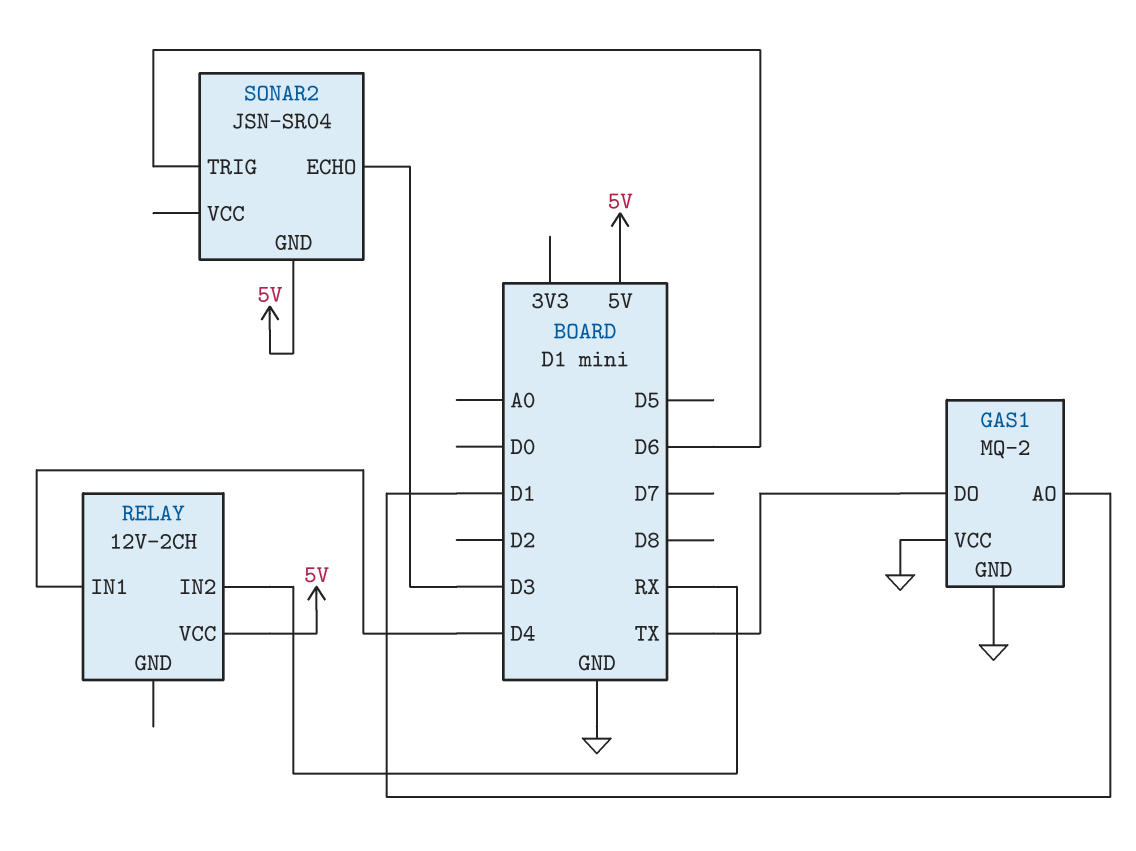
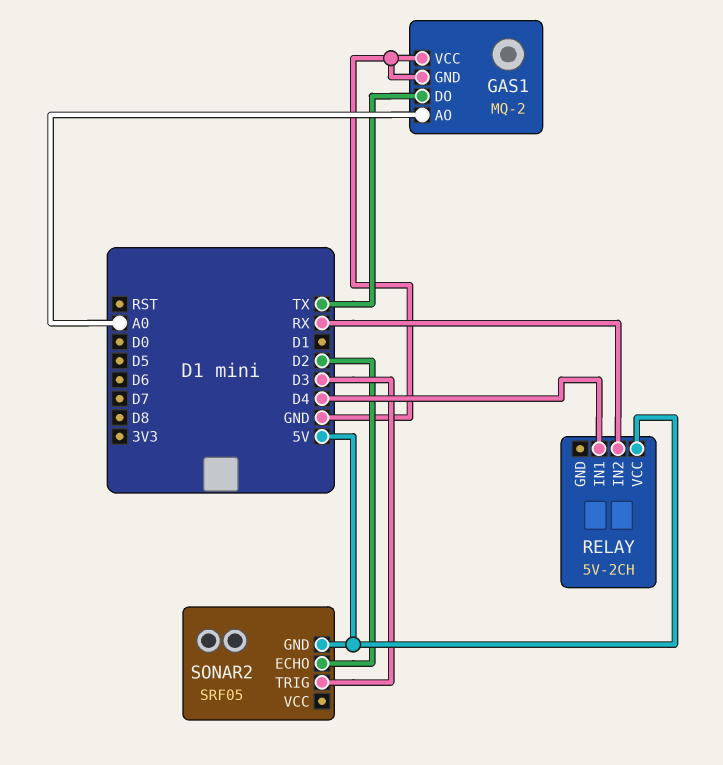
GAS1 pin AO: D1 -> A0
RELAY: 12V-2CH -> 5V-2CH
SONAR2: JSN-SR04 -> SRF05
SONAR2 pin ECHO: D3 -> D2
SONAR2 pin TRIG: D6 -> D3

